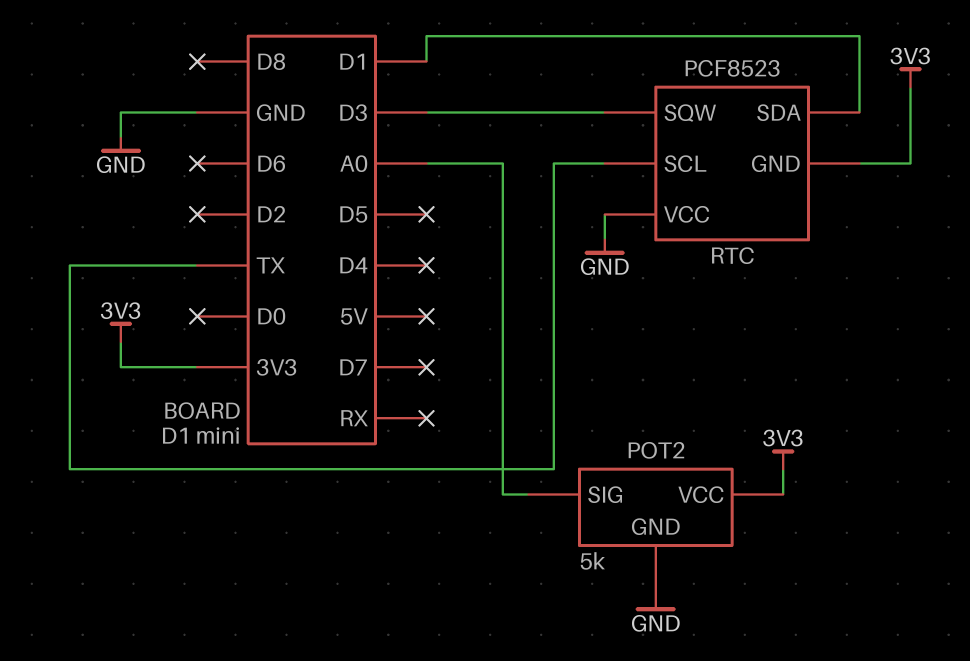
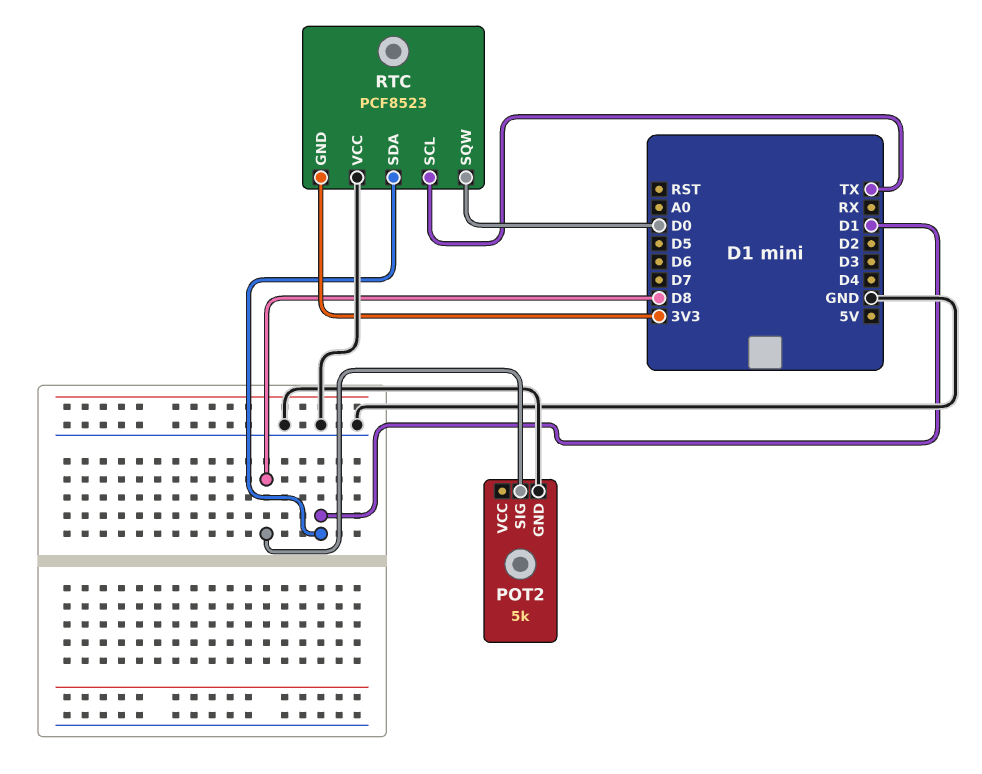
POT2 pin SIG: A0 -> D8
POT2 pin VCC: 3V3 -> none
RTC pin SQW: D3 -> D0

